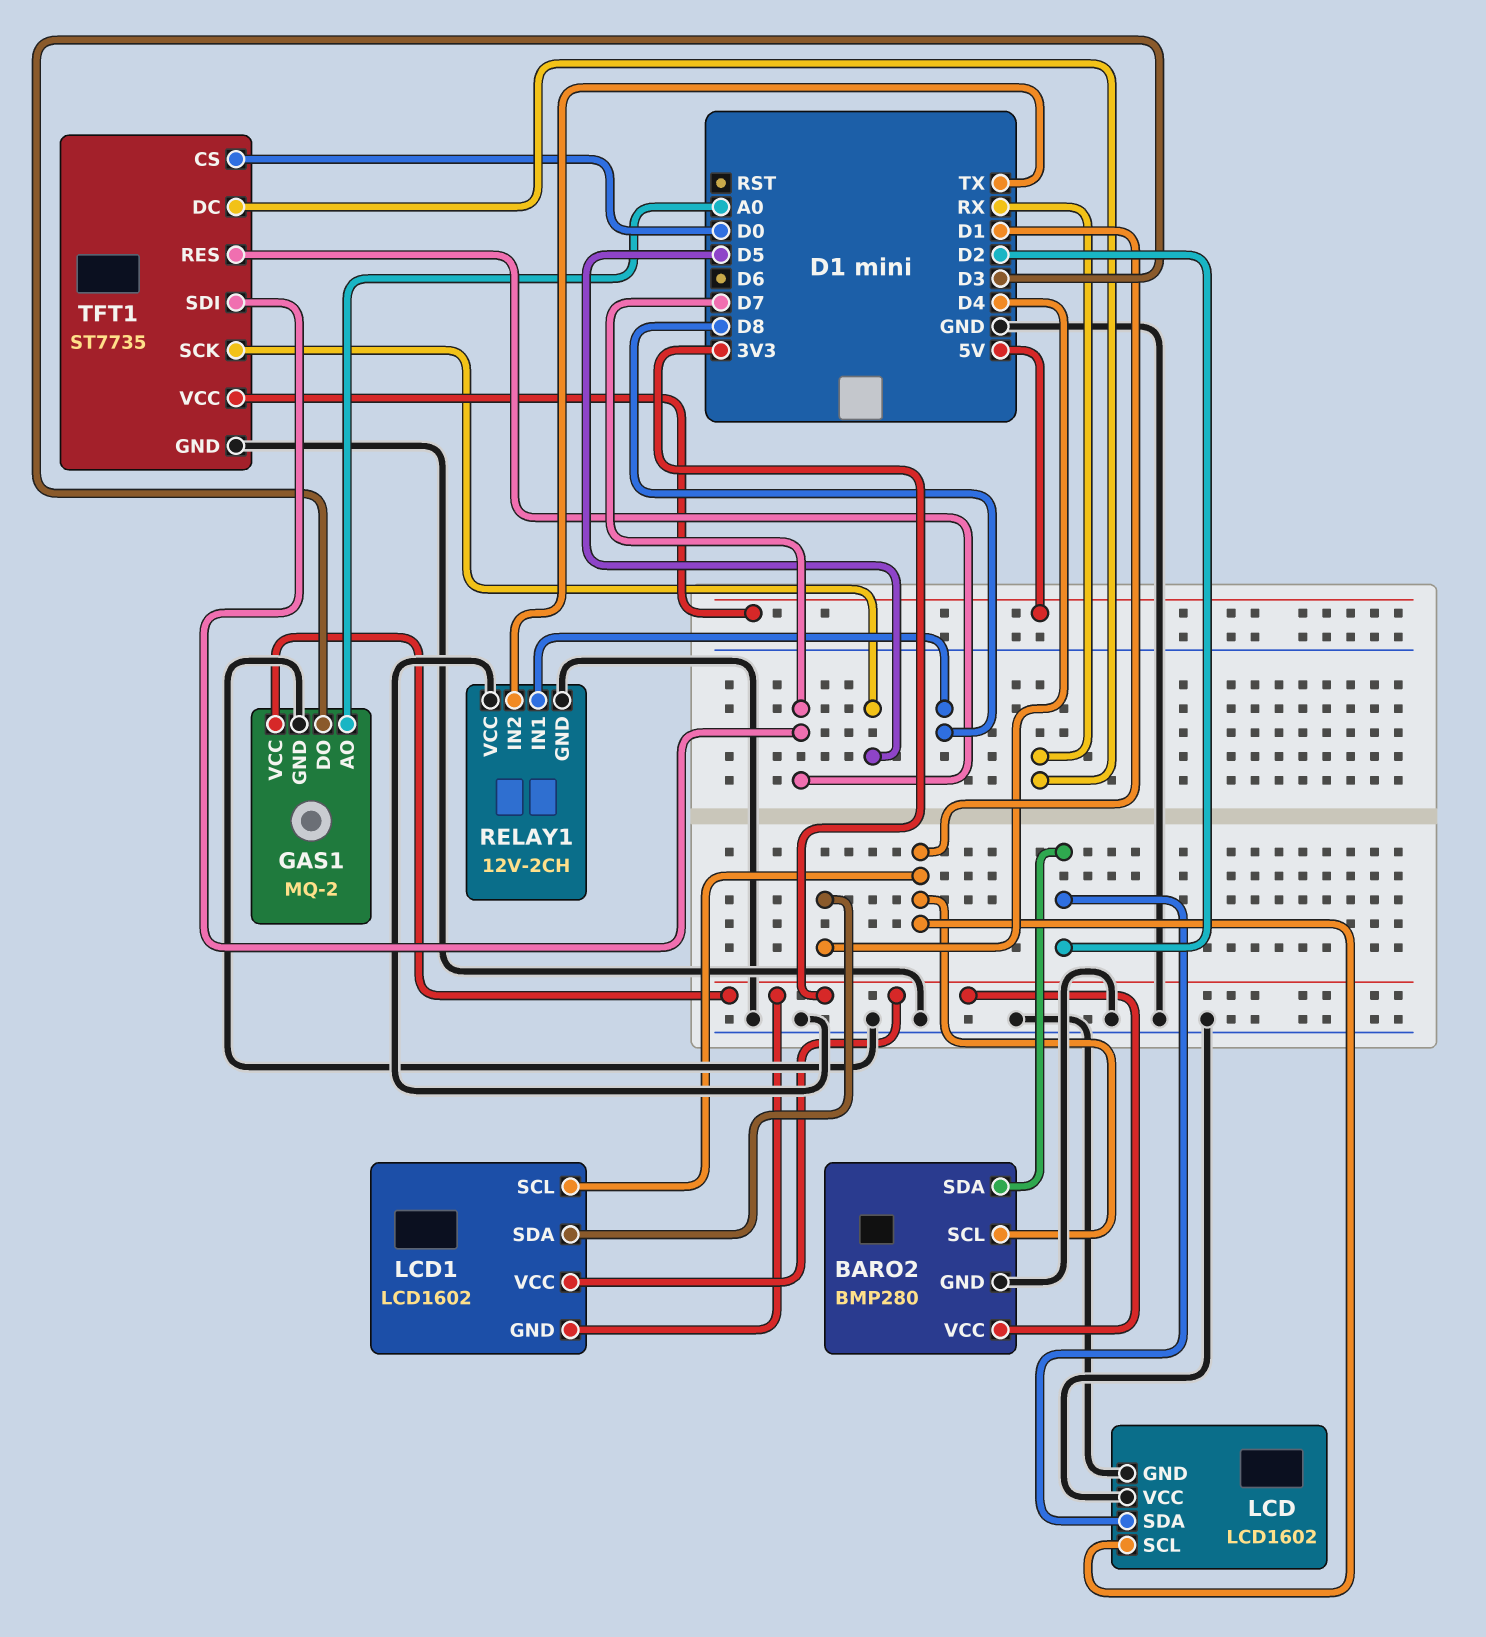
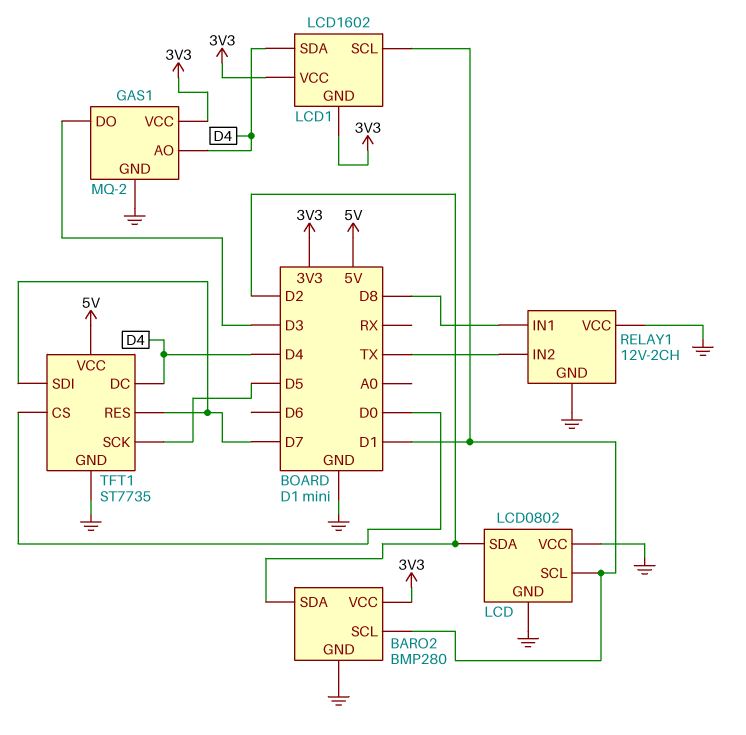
GAS1 pin AO: A0 -> D4
LCD: LCD1602 -> LCD0802
TFT1 pin DC: RX -> D4

